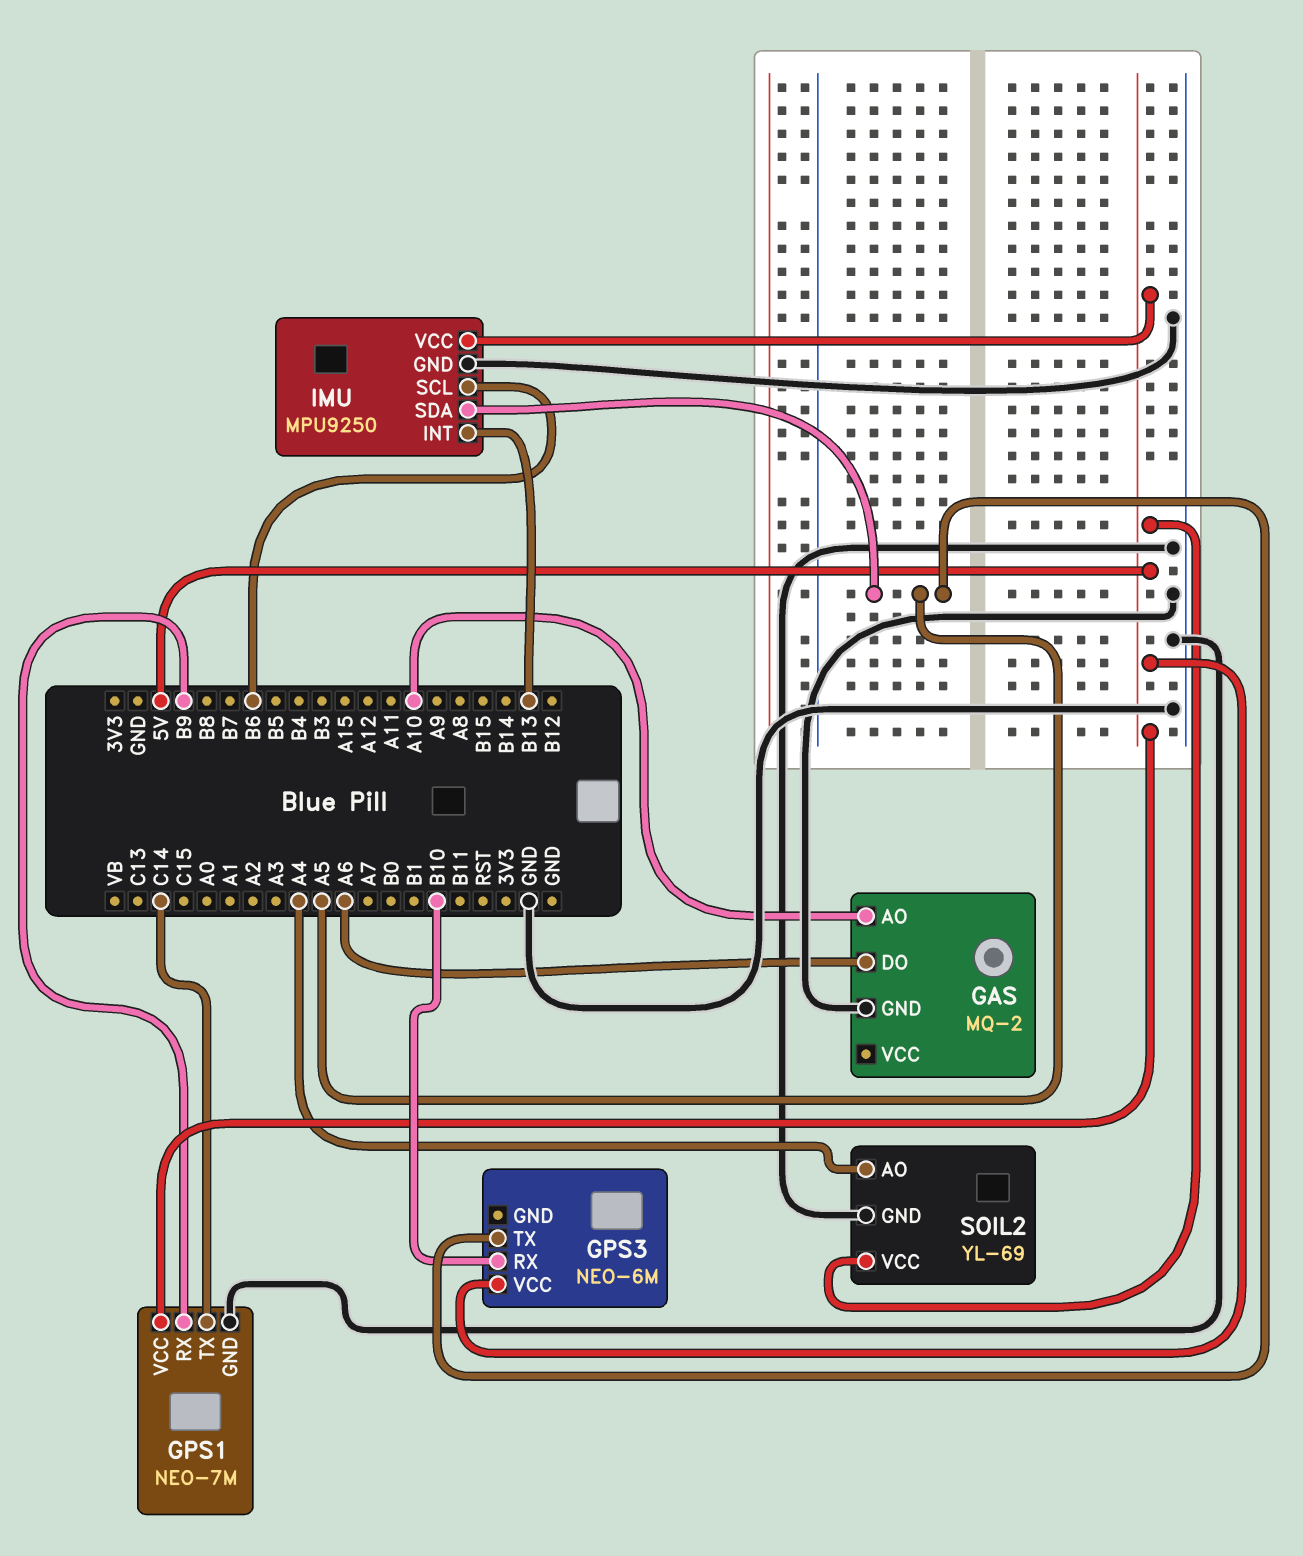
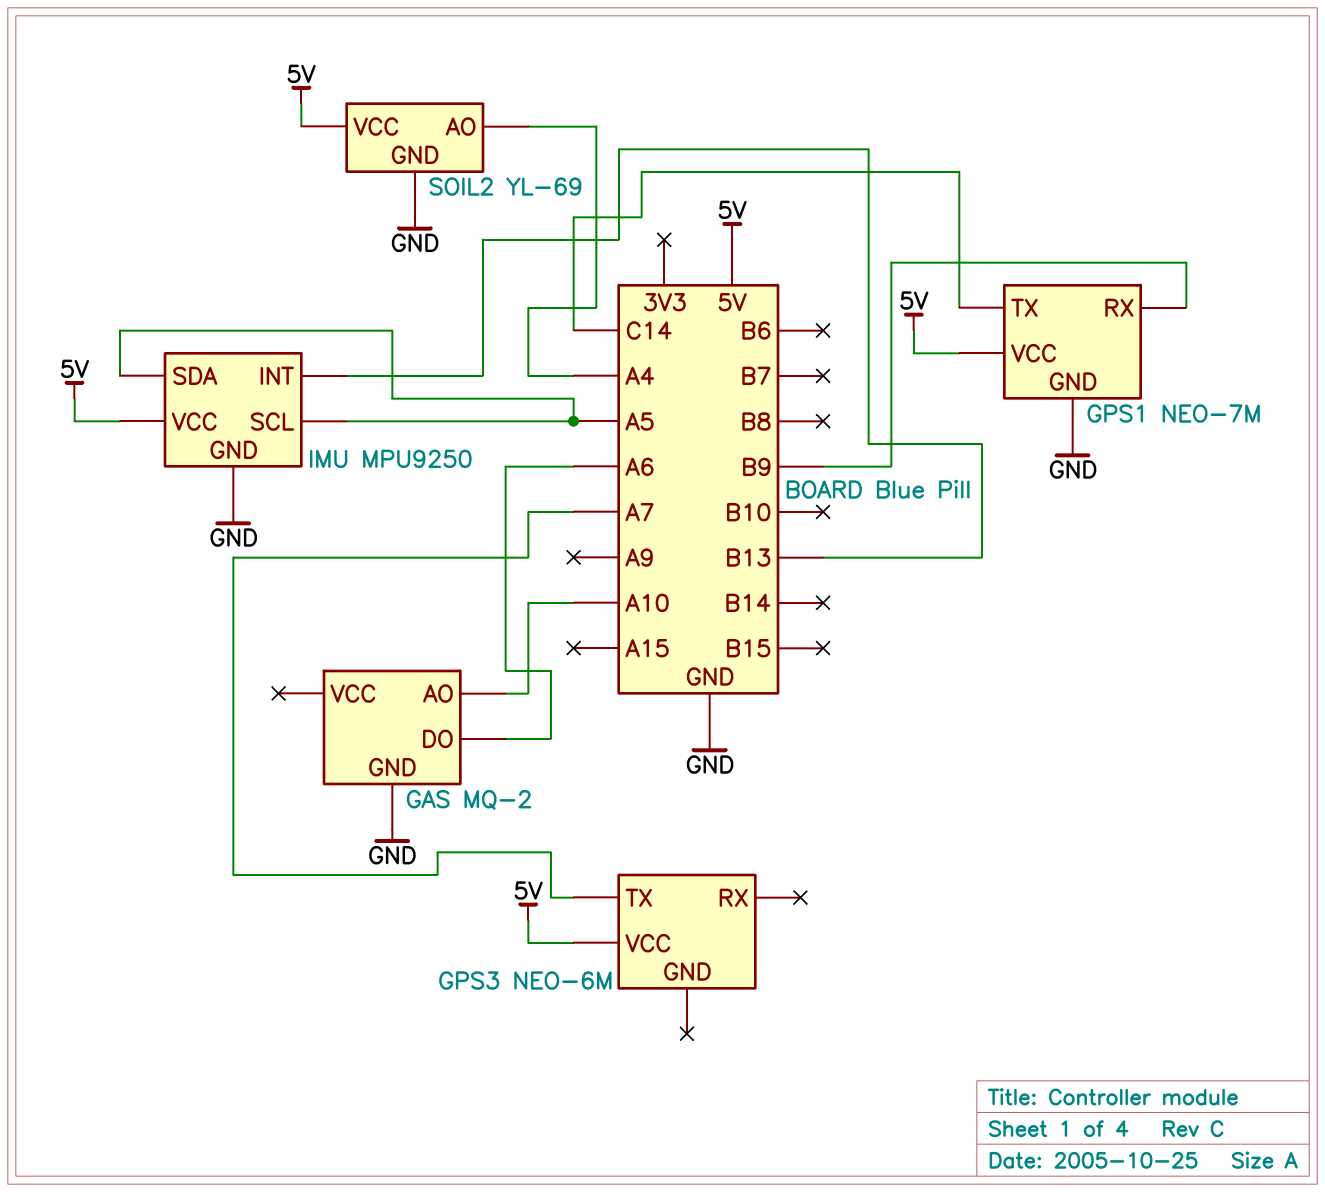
GPS3 pin RX: B10 -> none
GPS3 pin TX: A5 -> A7
IMU pin SCL: B6 -> A5

